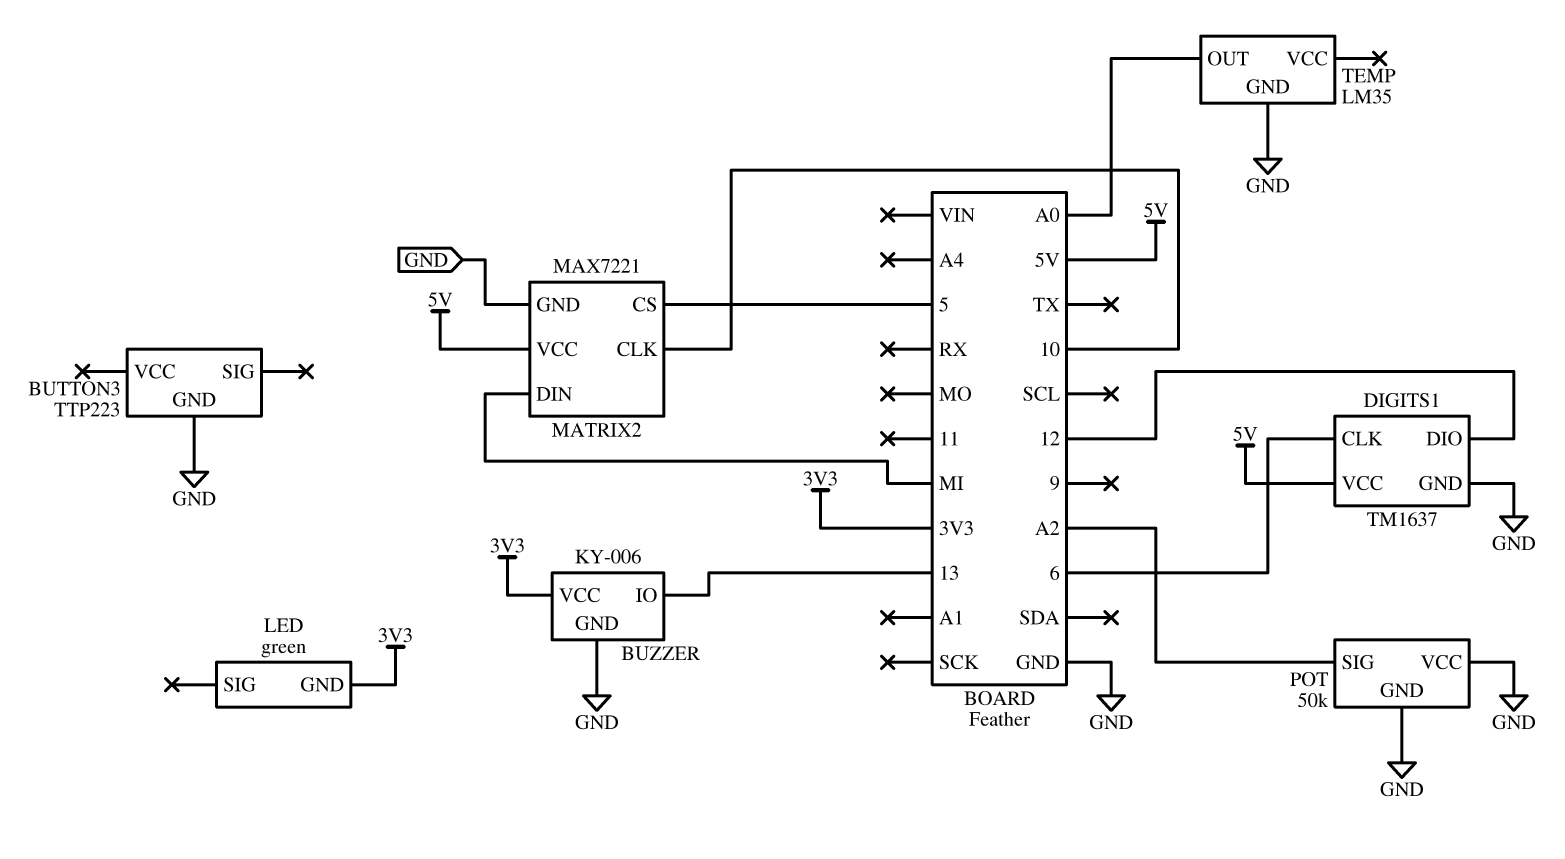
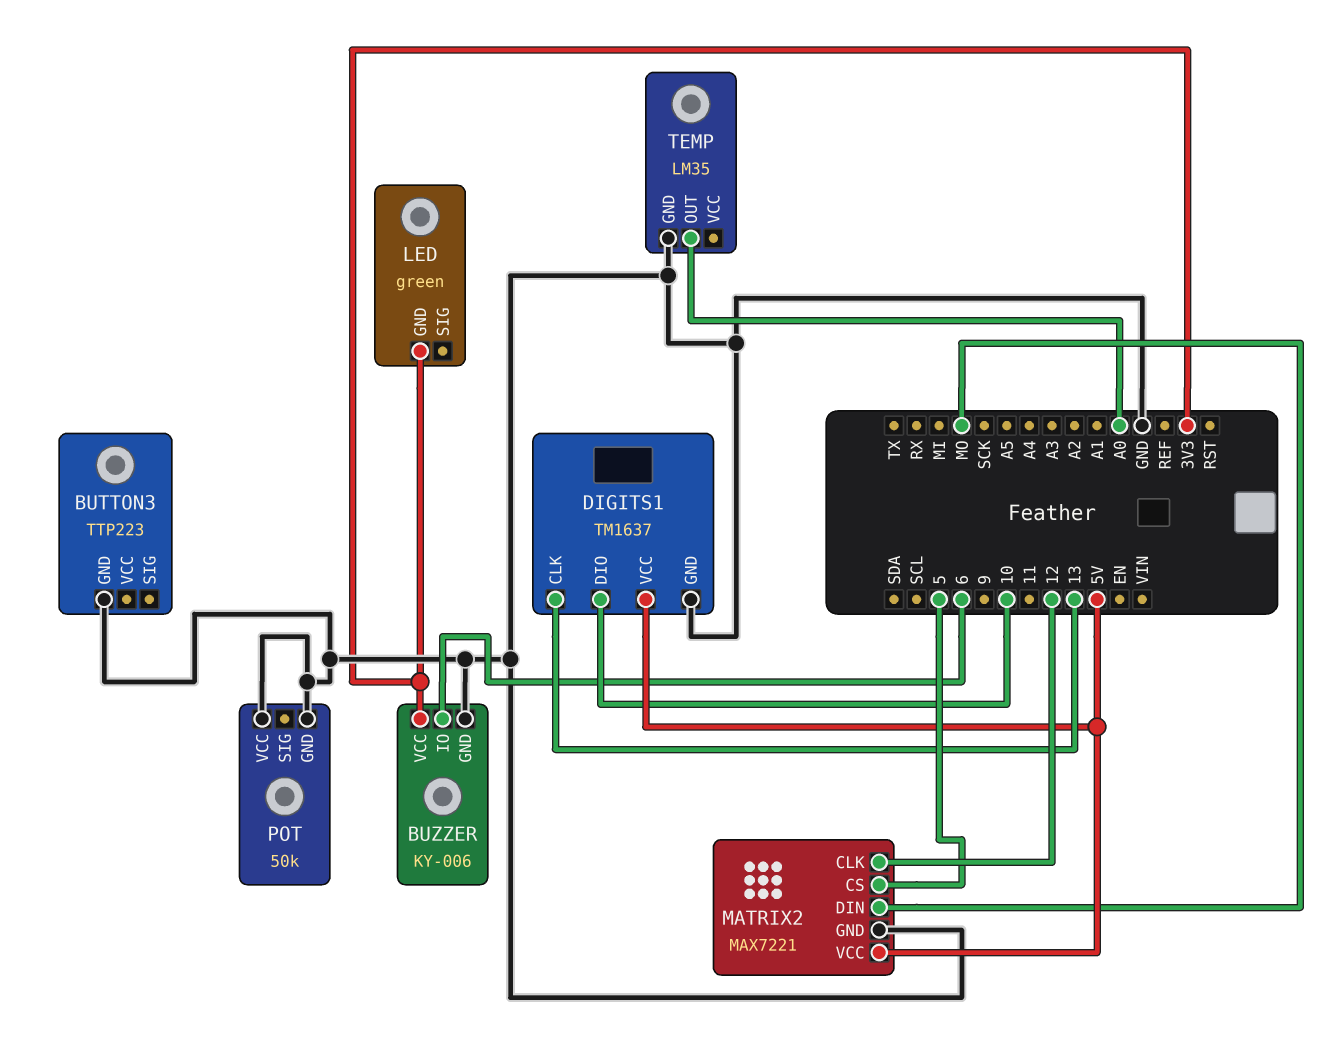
BUZZER pin IO: 13 -> 6
DIGITS1 pin CLK: 6 -> 13
DIGITS1 pin DIO: 12 -> 10
MATRIX2 pin CLK: 10 -> 12
MATRIX2 pin DIN: MI -> MO
POT pin SIG: A2 -> none

